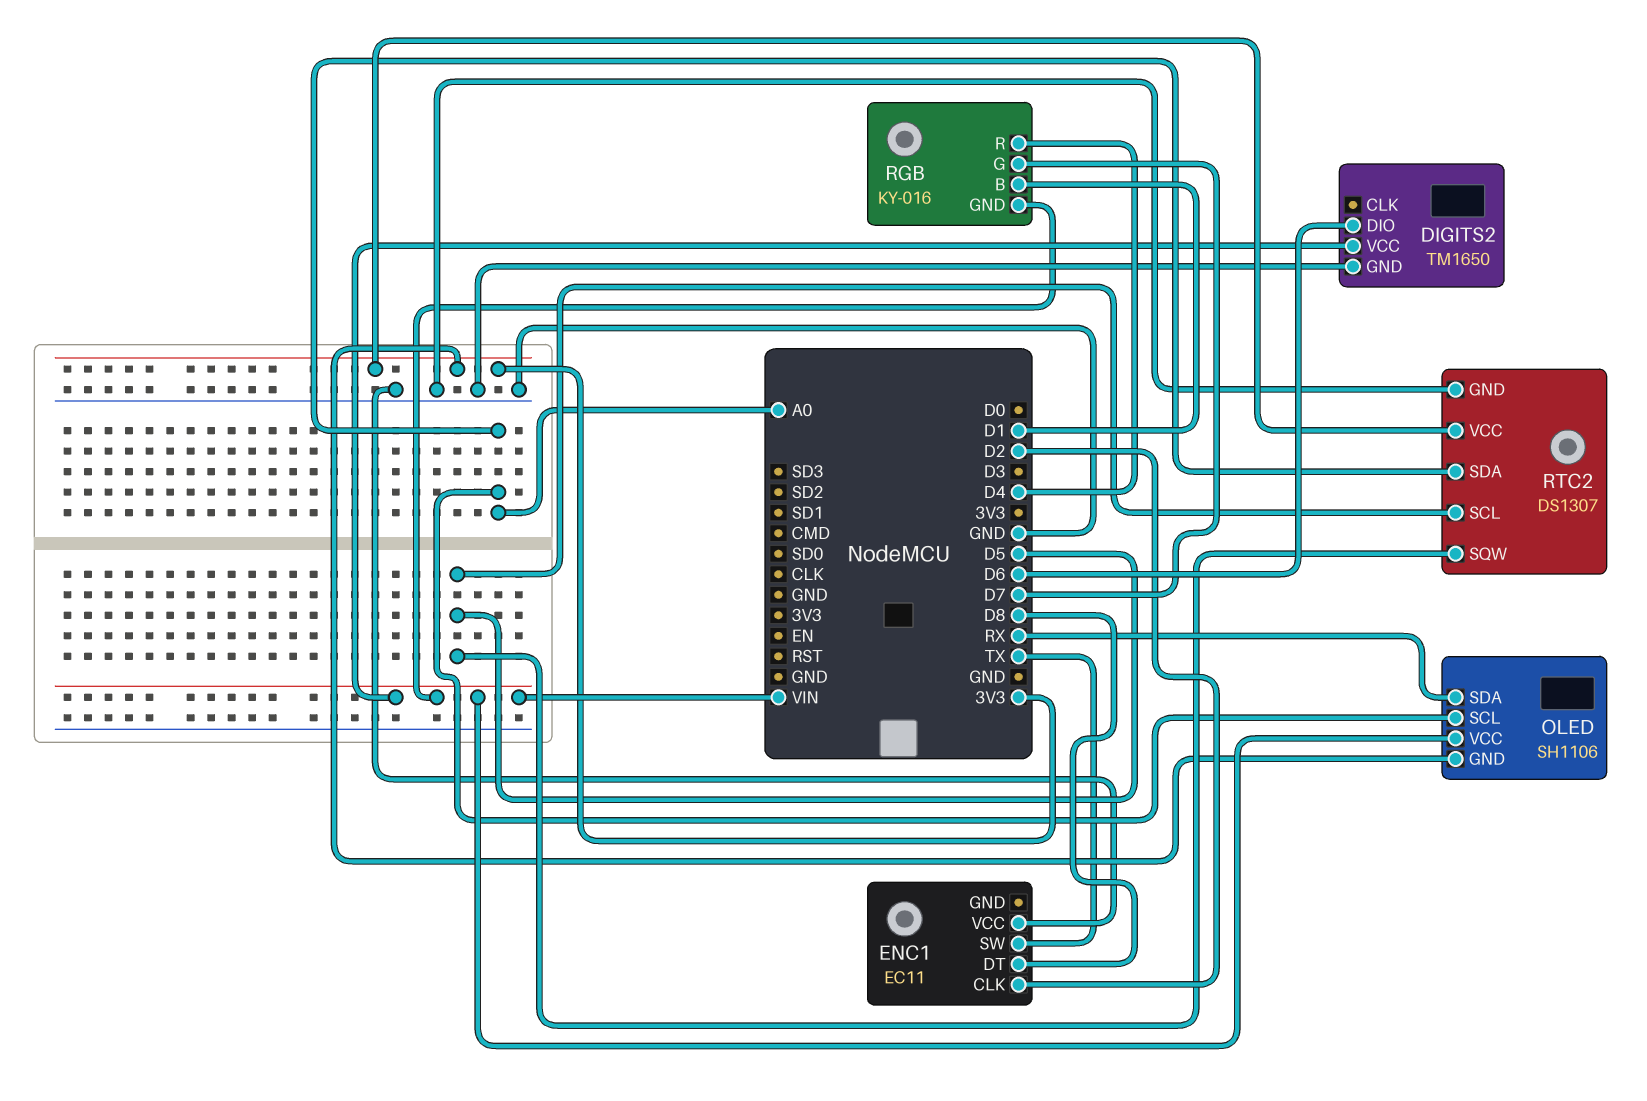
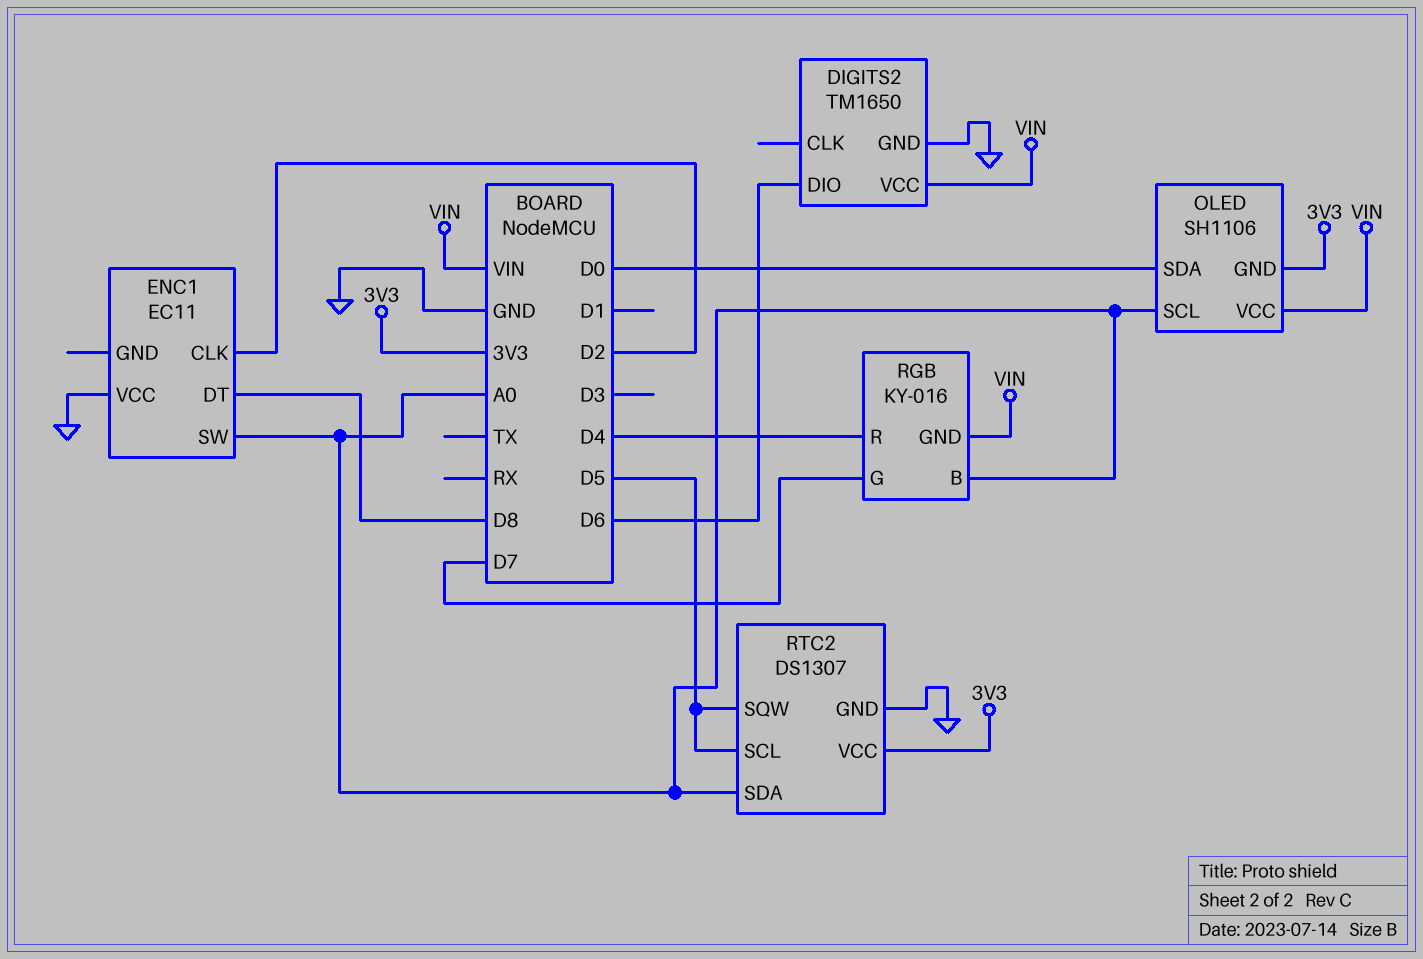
ENC1 pin SW: TX -> A0
OLED pin SDA: RX -> D0
RGB pin B: D1 -> A0

